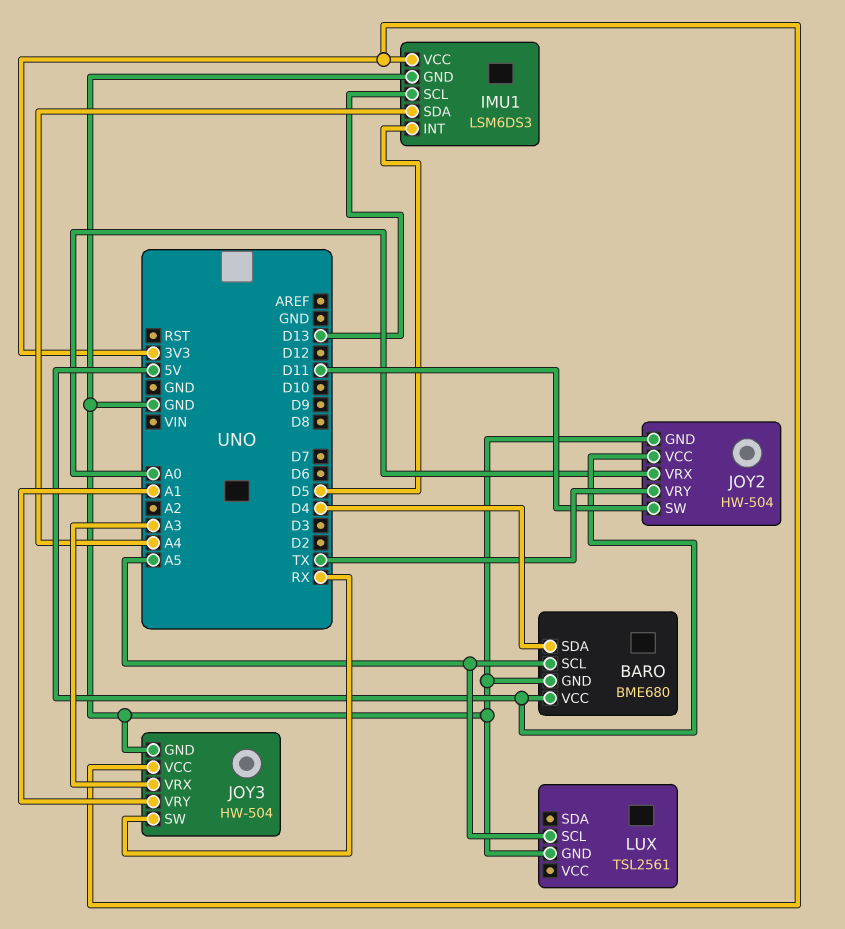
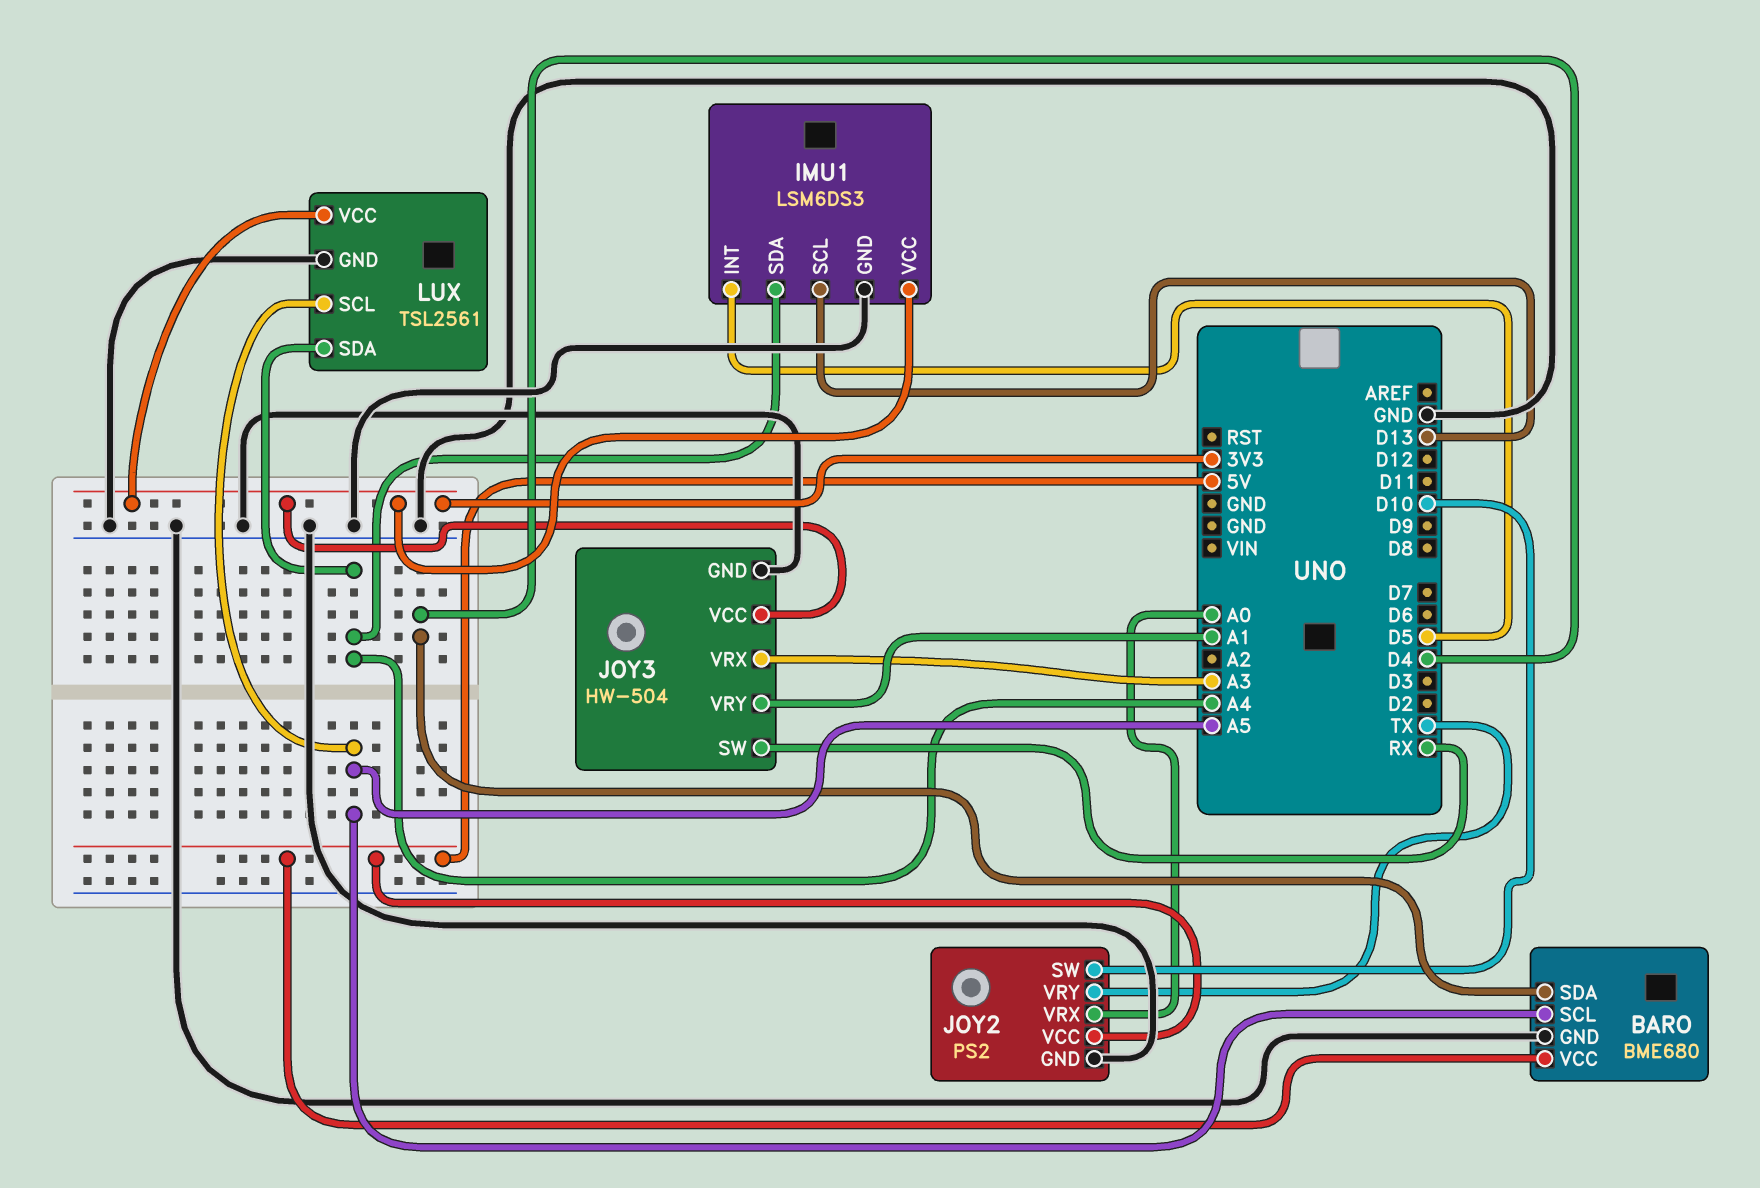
JOY2: HW-504 -> PS2
JOY2 pin SW: D11 -> D10
LUX pin SDA: none -> A4
LUX pin VCC: none -> 3V3

